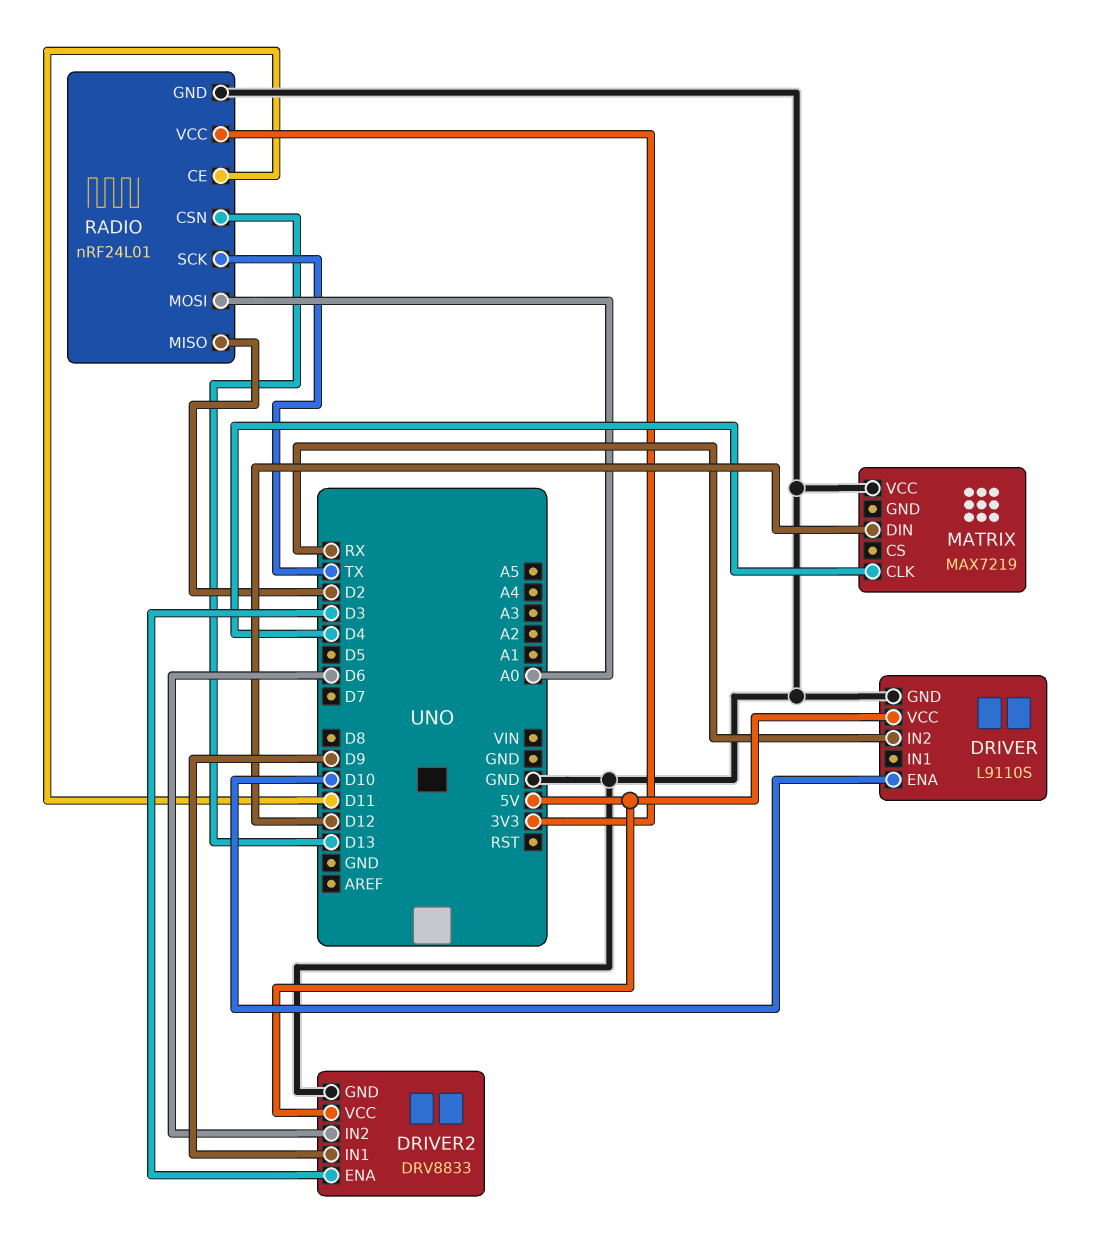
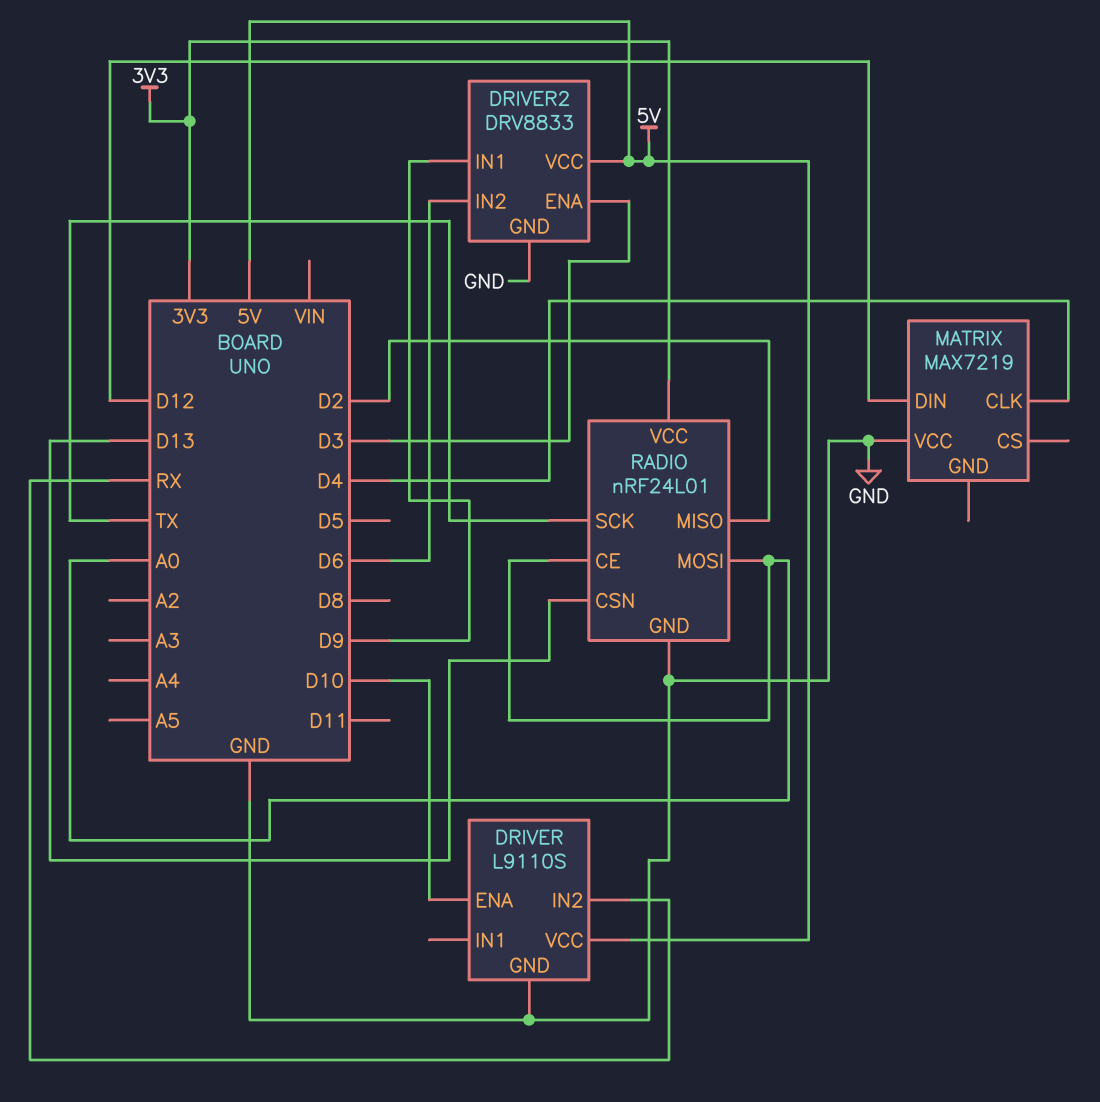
RADIO pin CE: D11 -> A0

